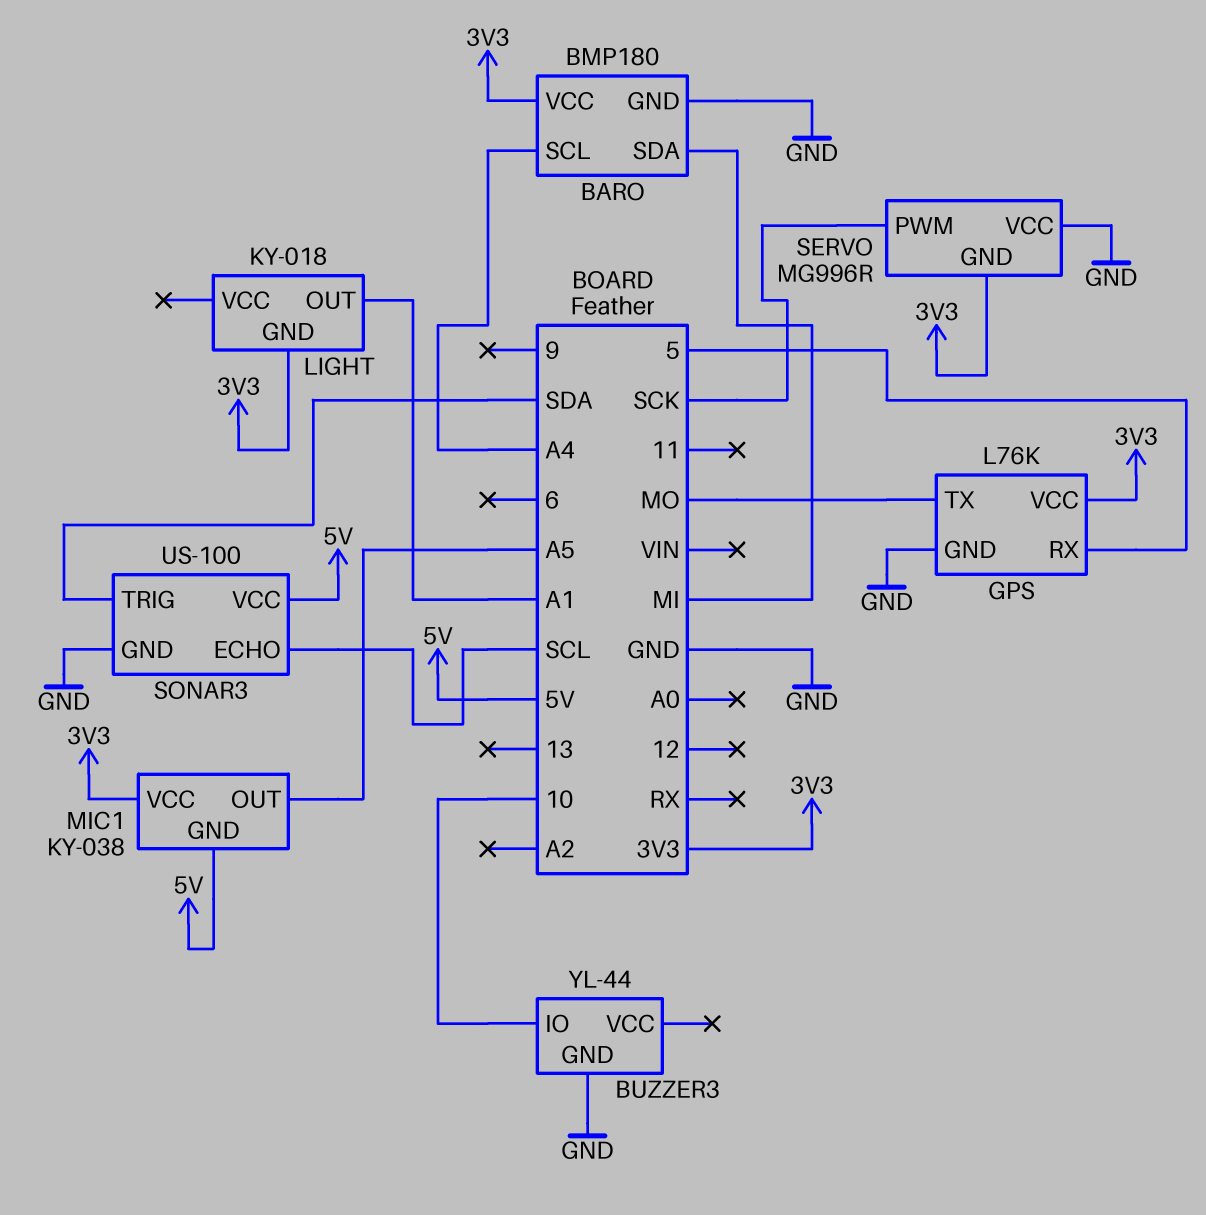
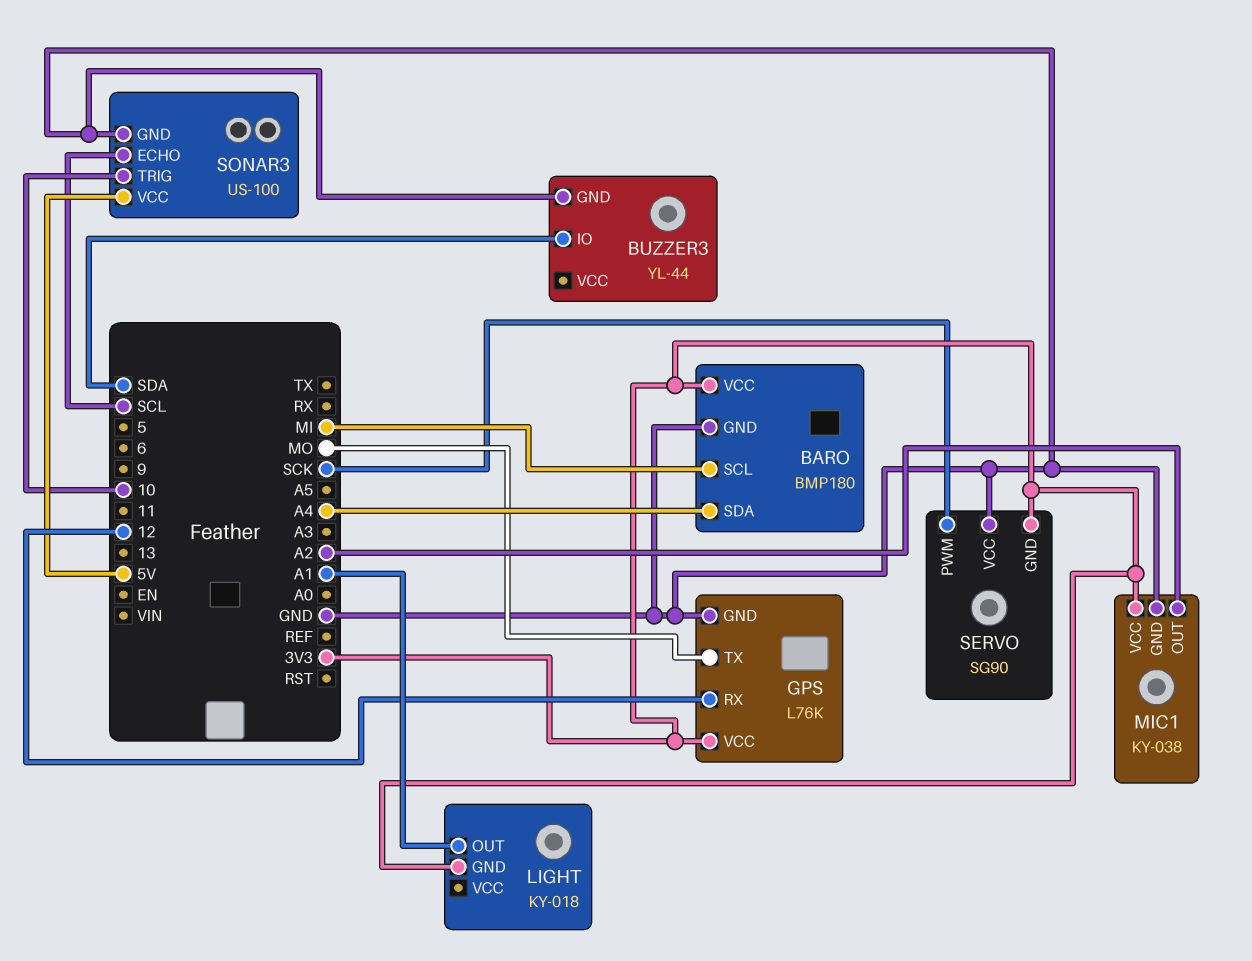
BARO pin SCL: A4 -> MI
BARO pin SDA: MI -> A4
BUZZER3 pin IO: 10 -> SDA
GPS pin RX: 5 -> 12
MIC1 pin GND: 5V -> GND
MIC1 pin OUT: A5 -> A2
SERVO: MG996R -> SG90
SONAR3 pin TRIG: SDA -> 10

